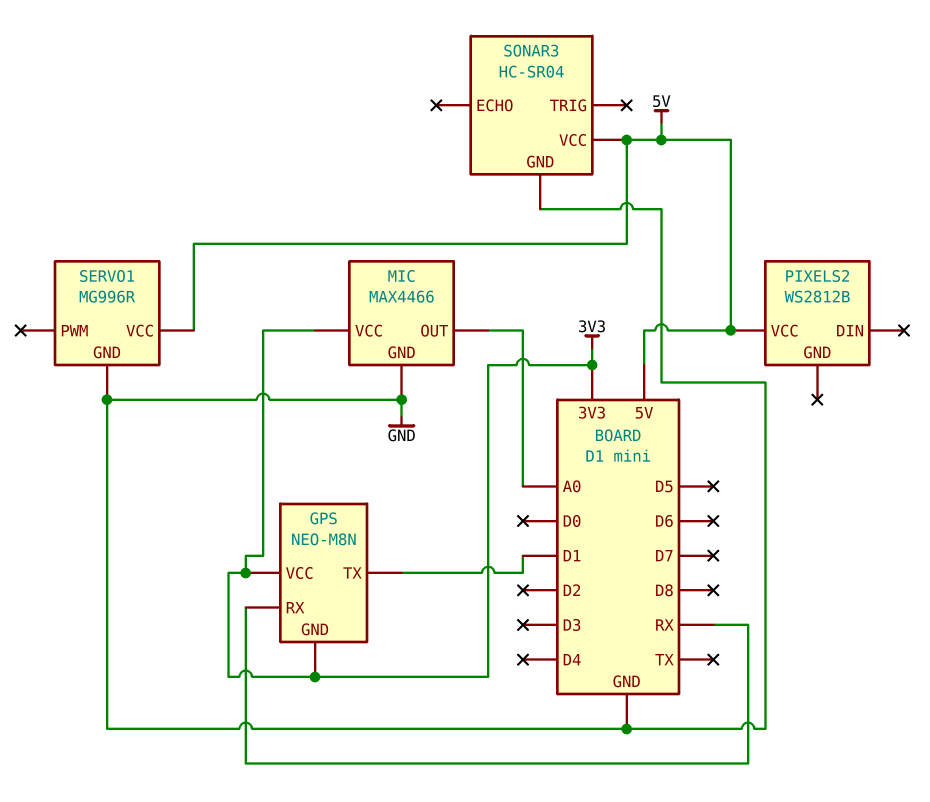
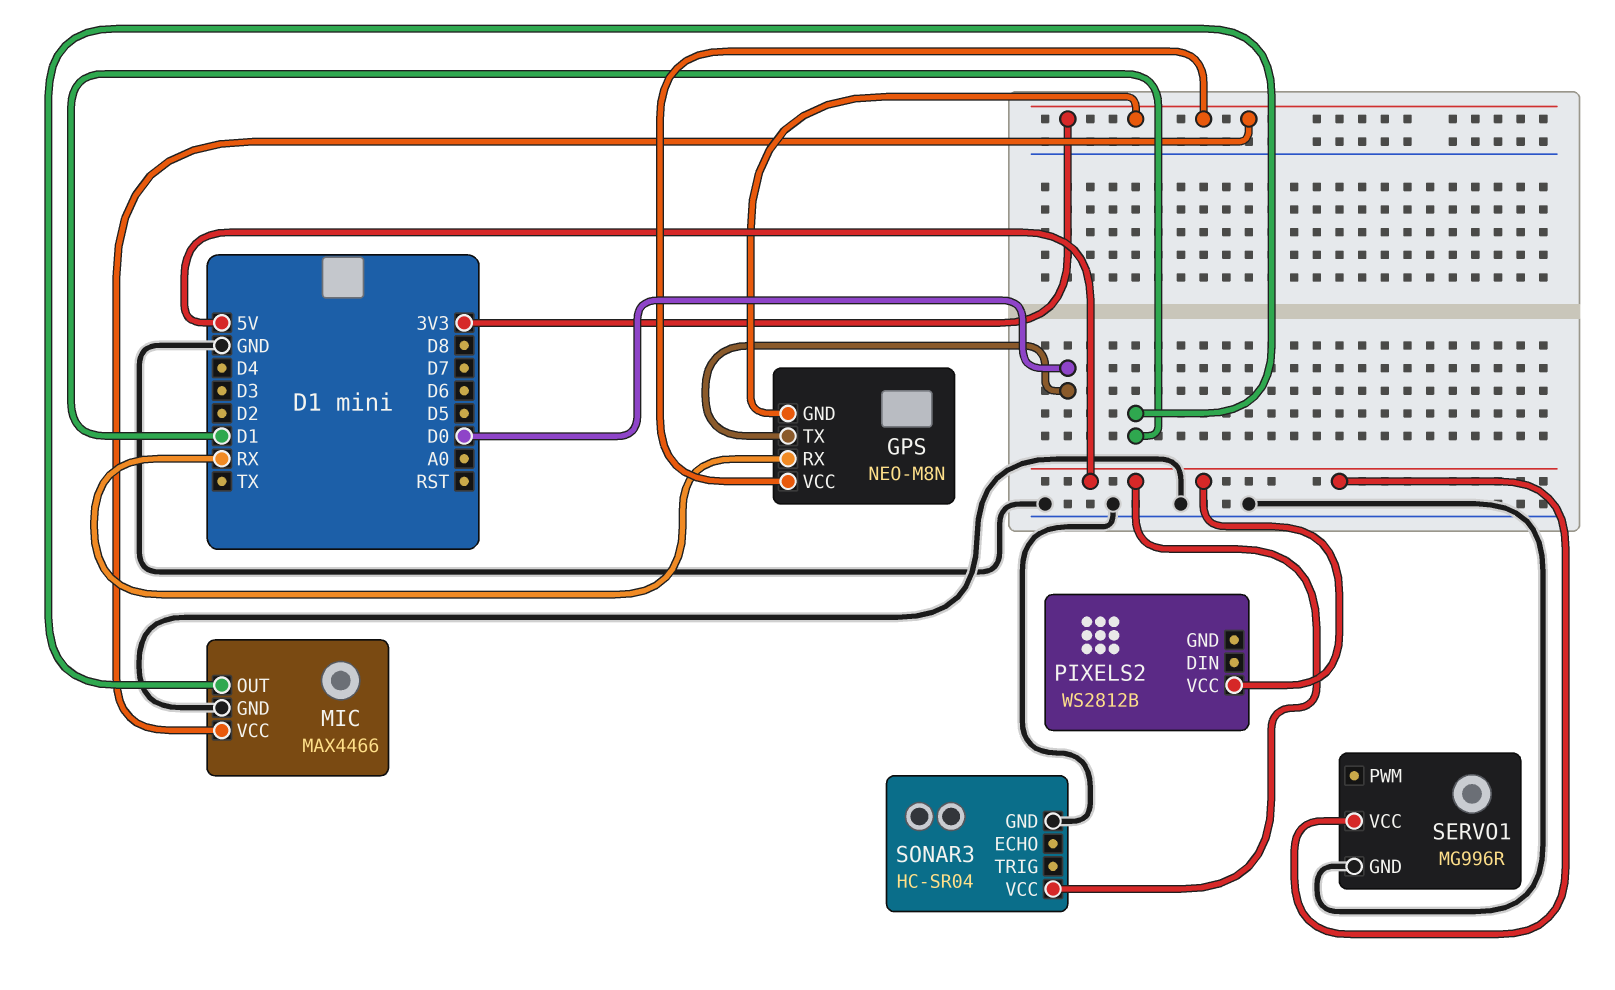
GPS pin TX: D1 -> D0
MIC pin OUT: A0 -> D1

